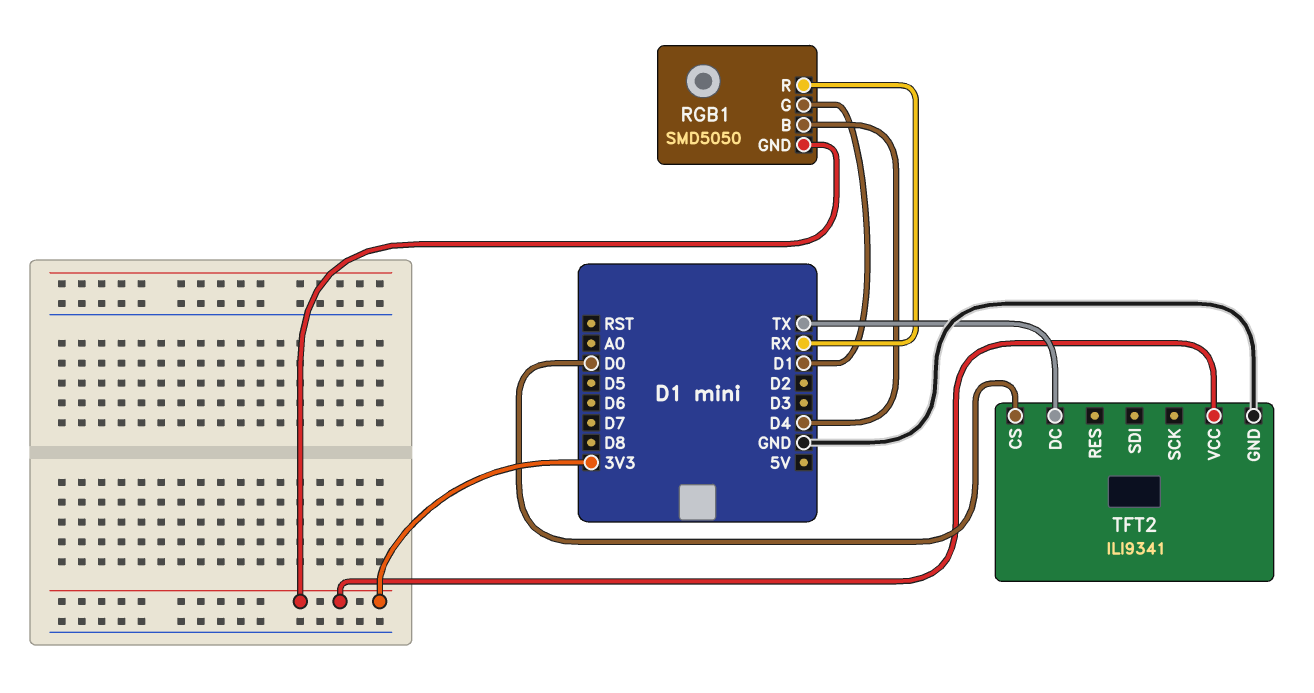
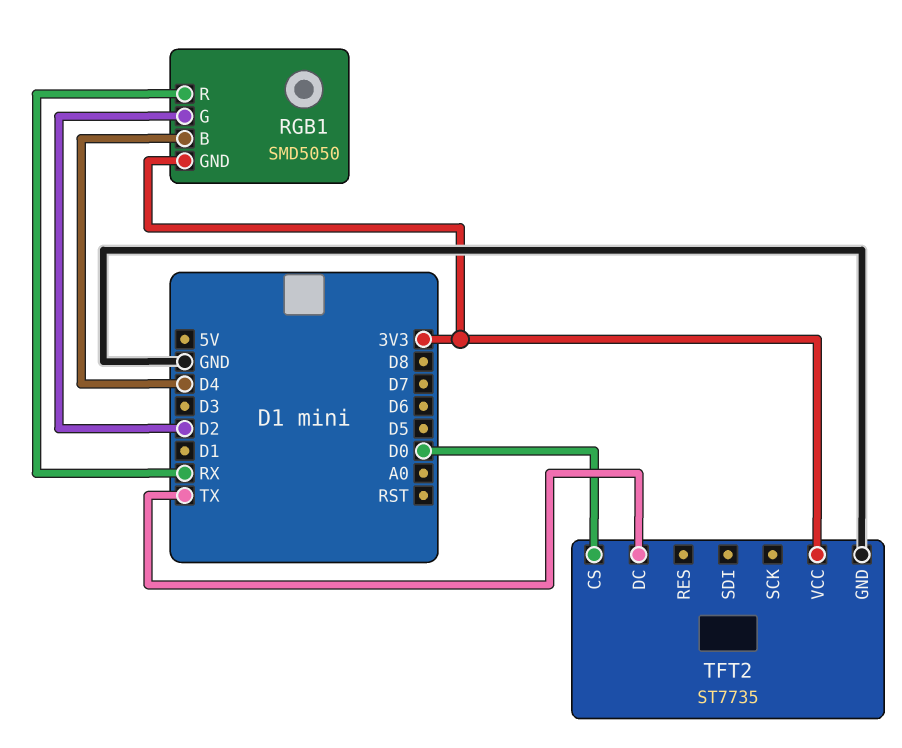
RGB1 pin G: D1 -> D2
TFT2: ILI9341 -> ST7735

